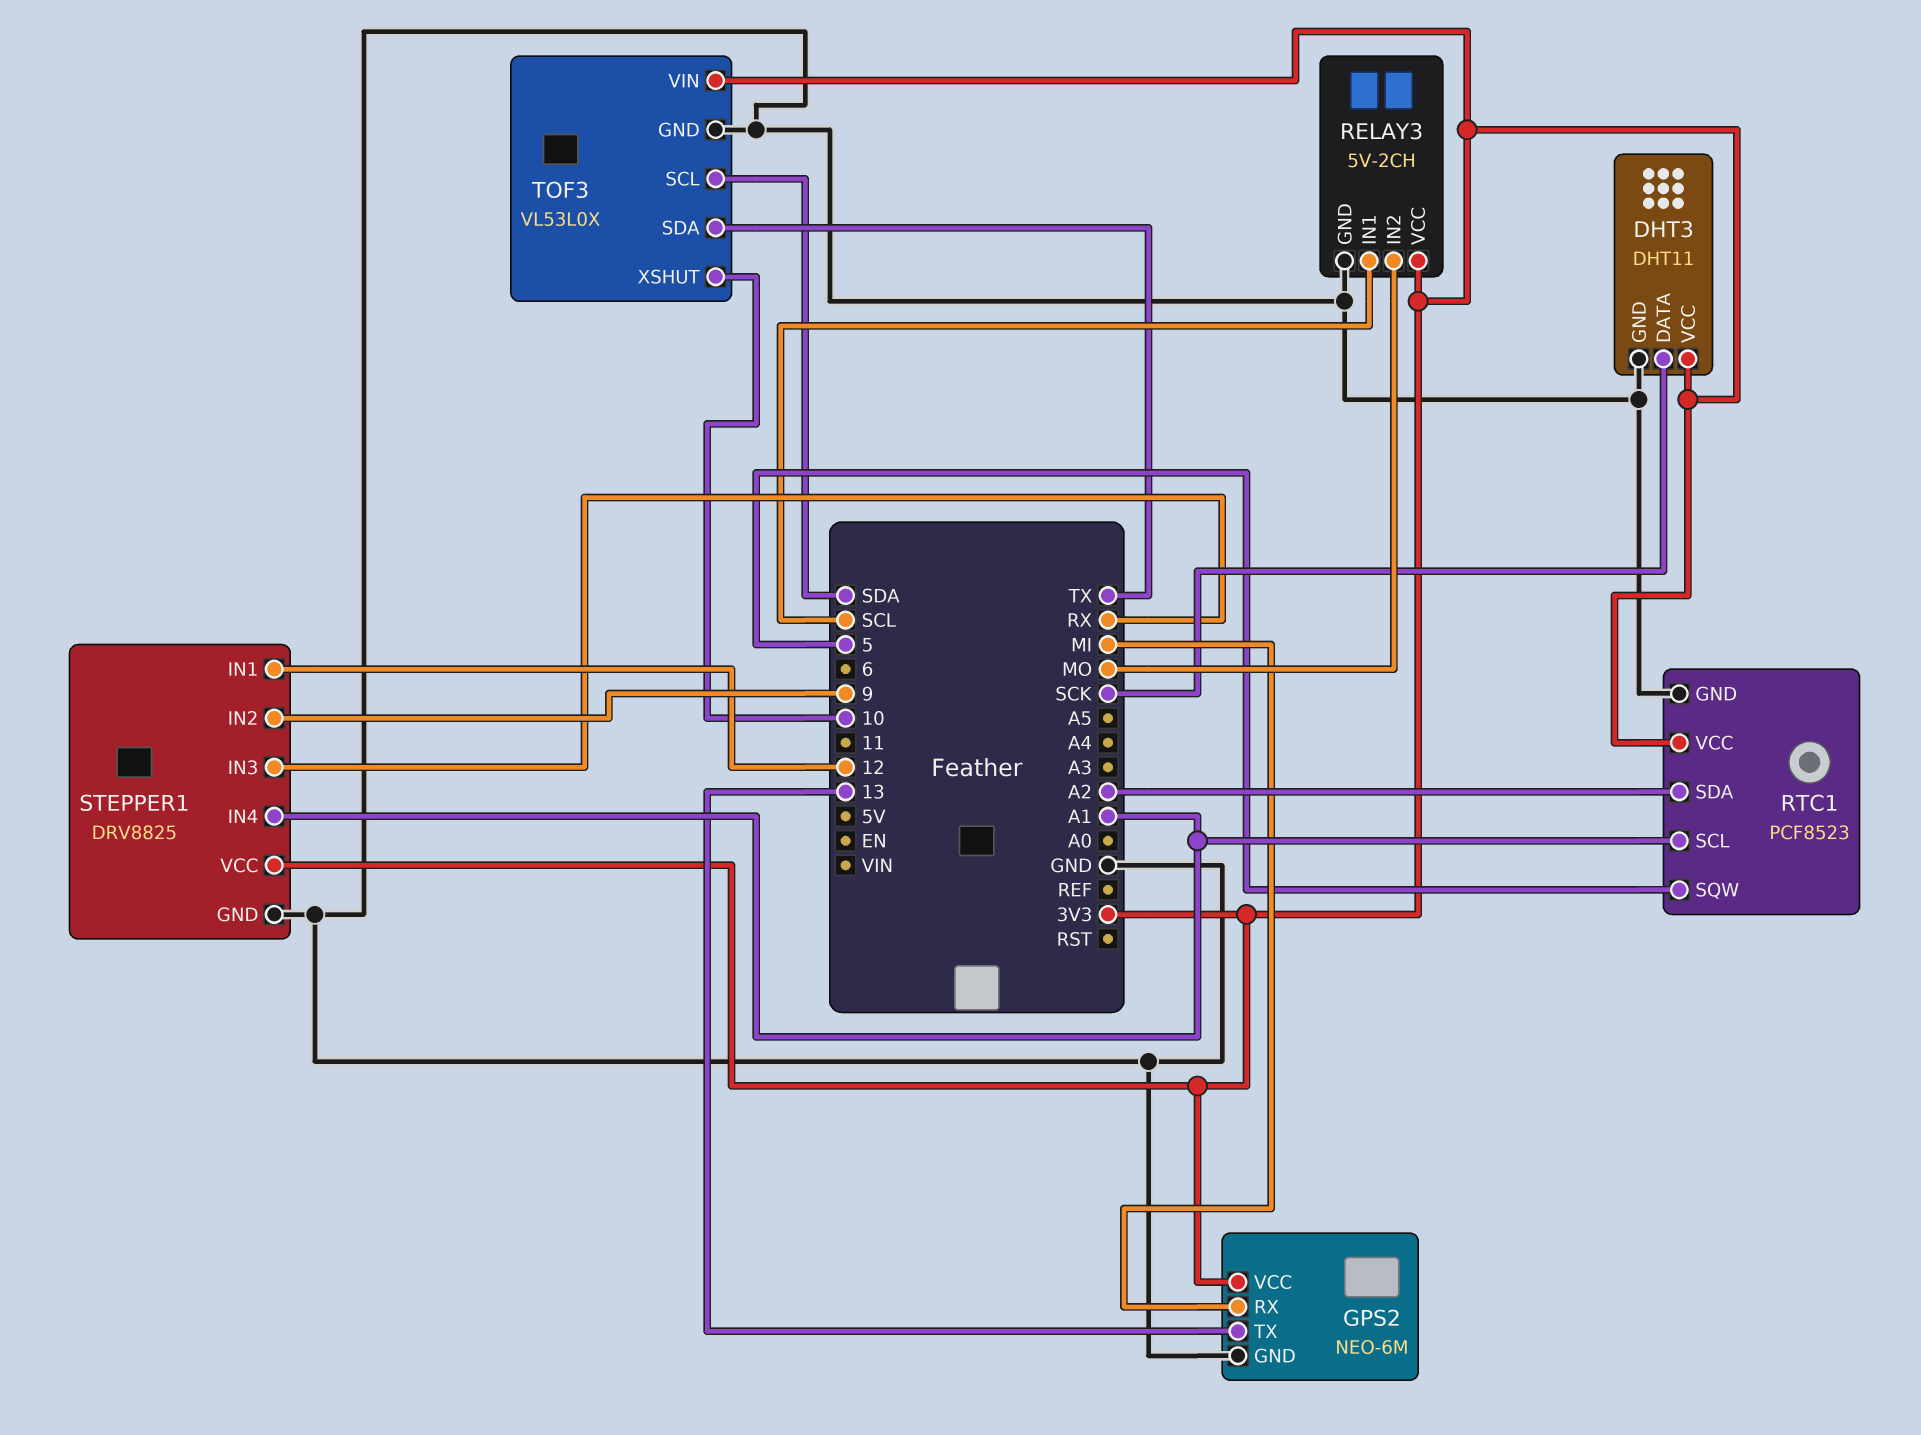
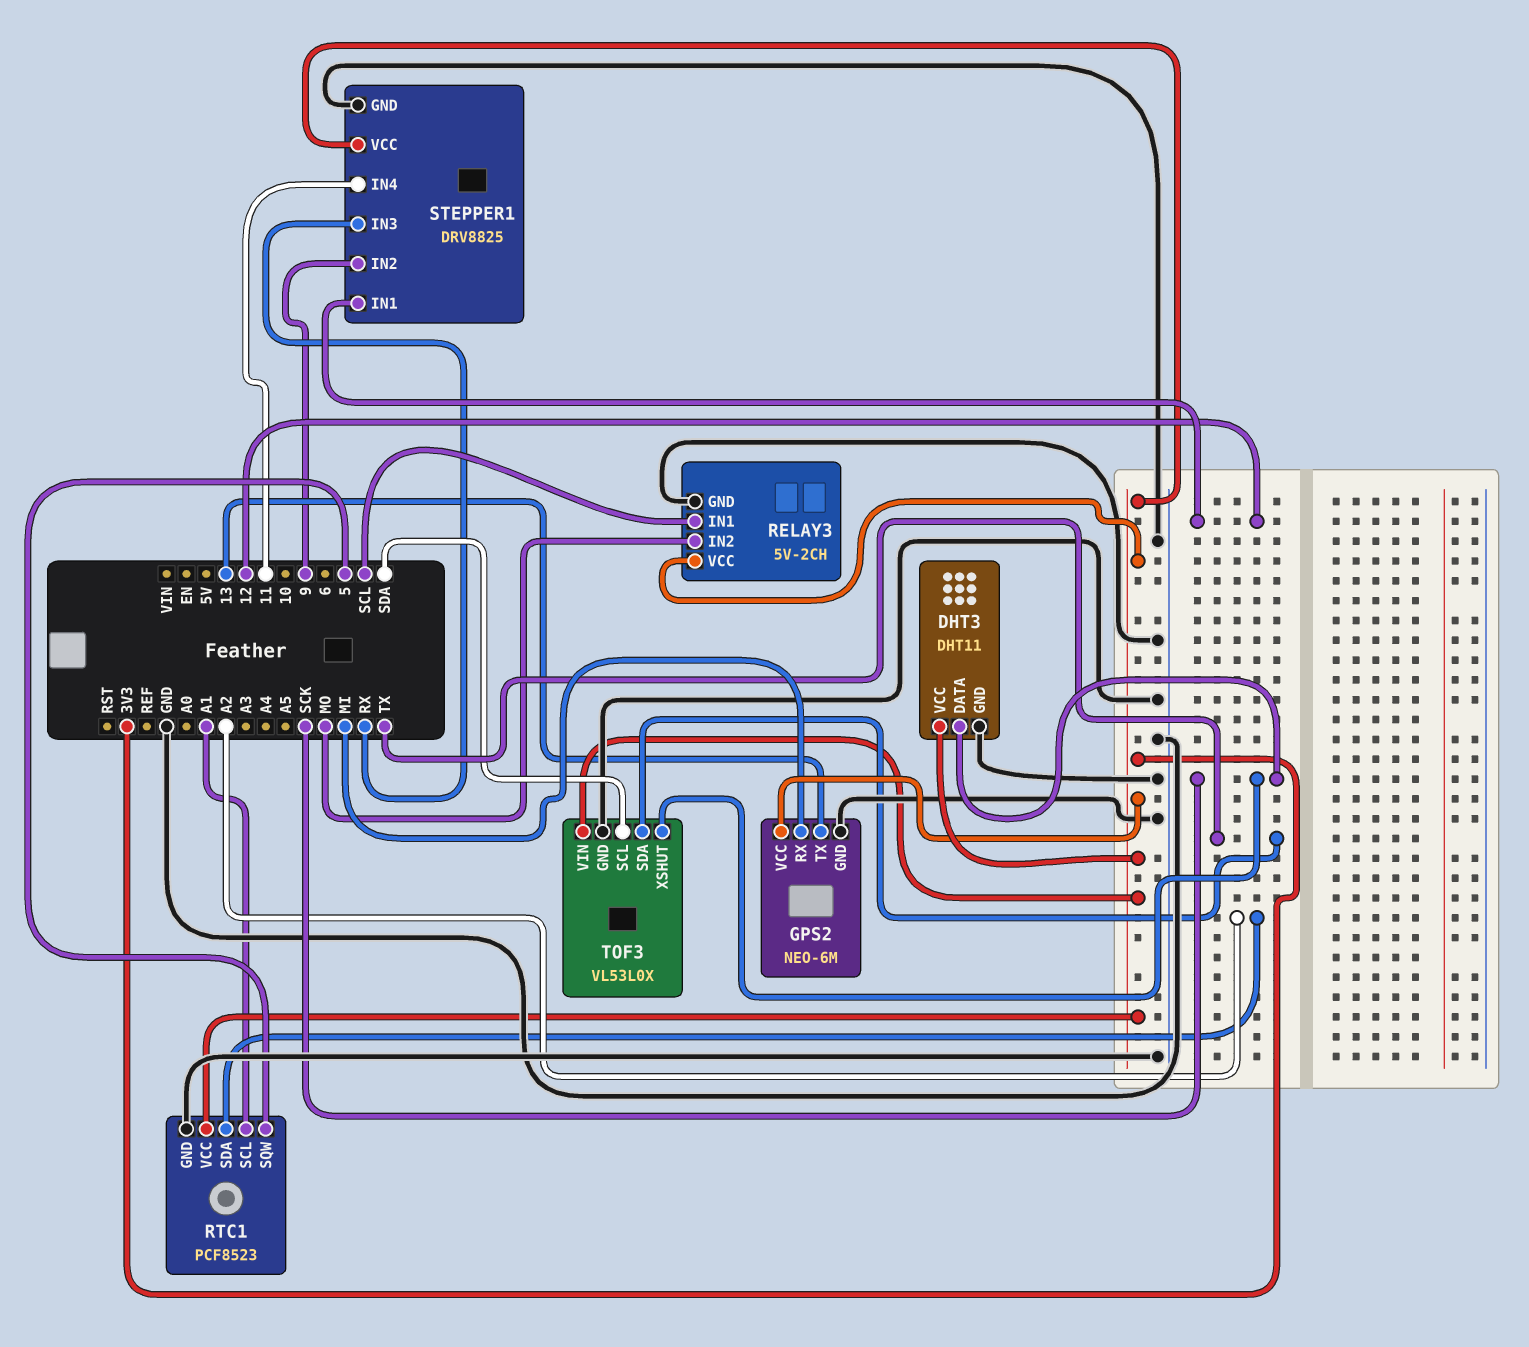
STEPPER1 pin IN4: A1 -> 11
TOF3 pin XSHUT: 10 -> SCK

